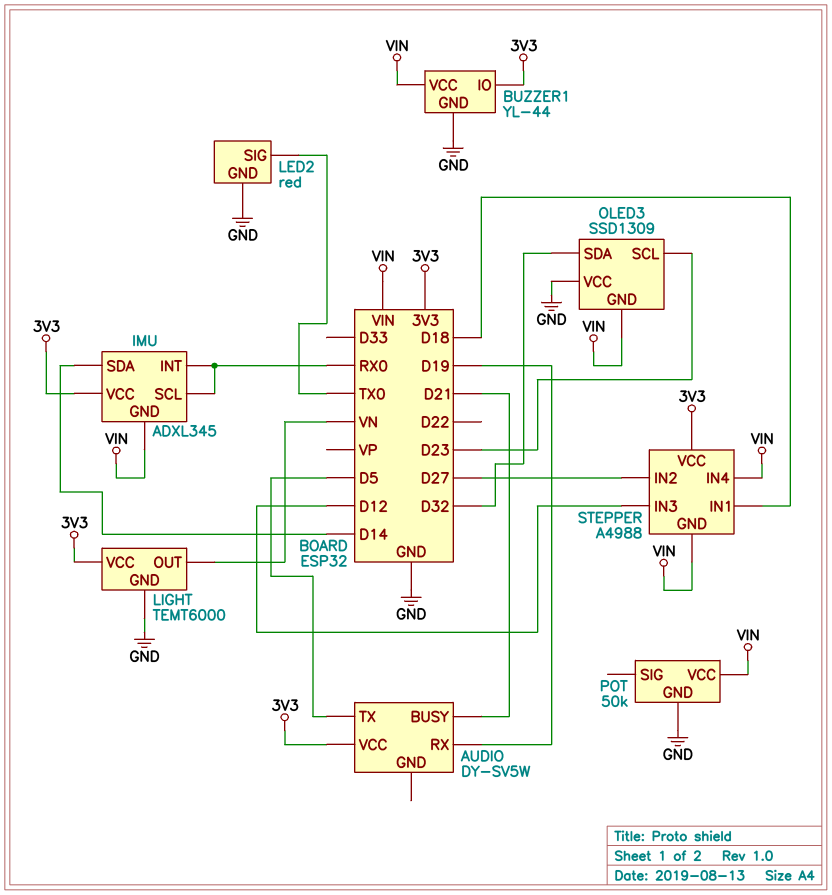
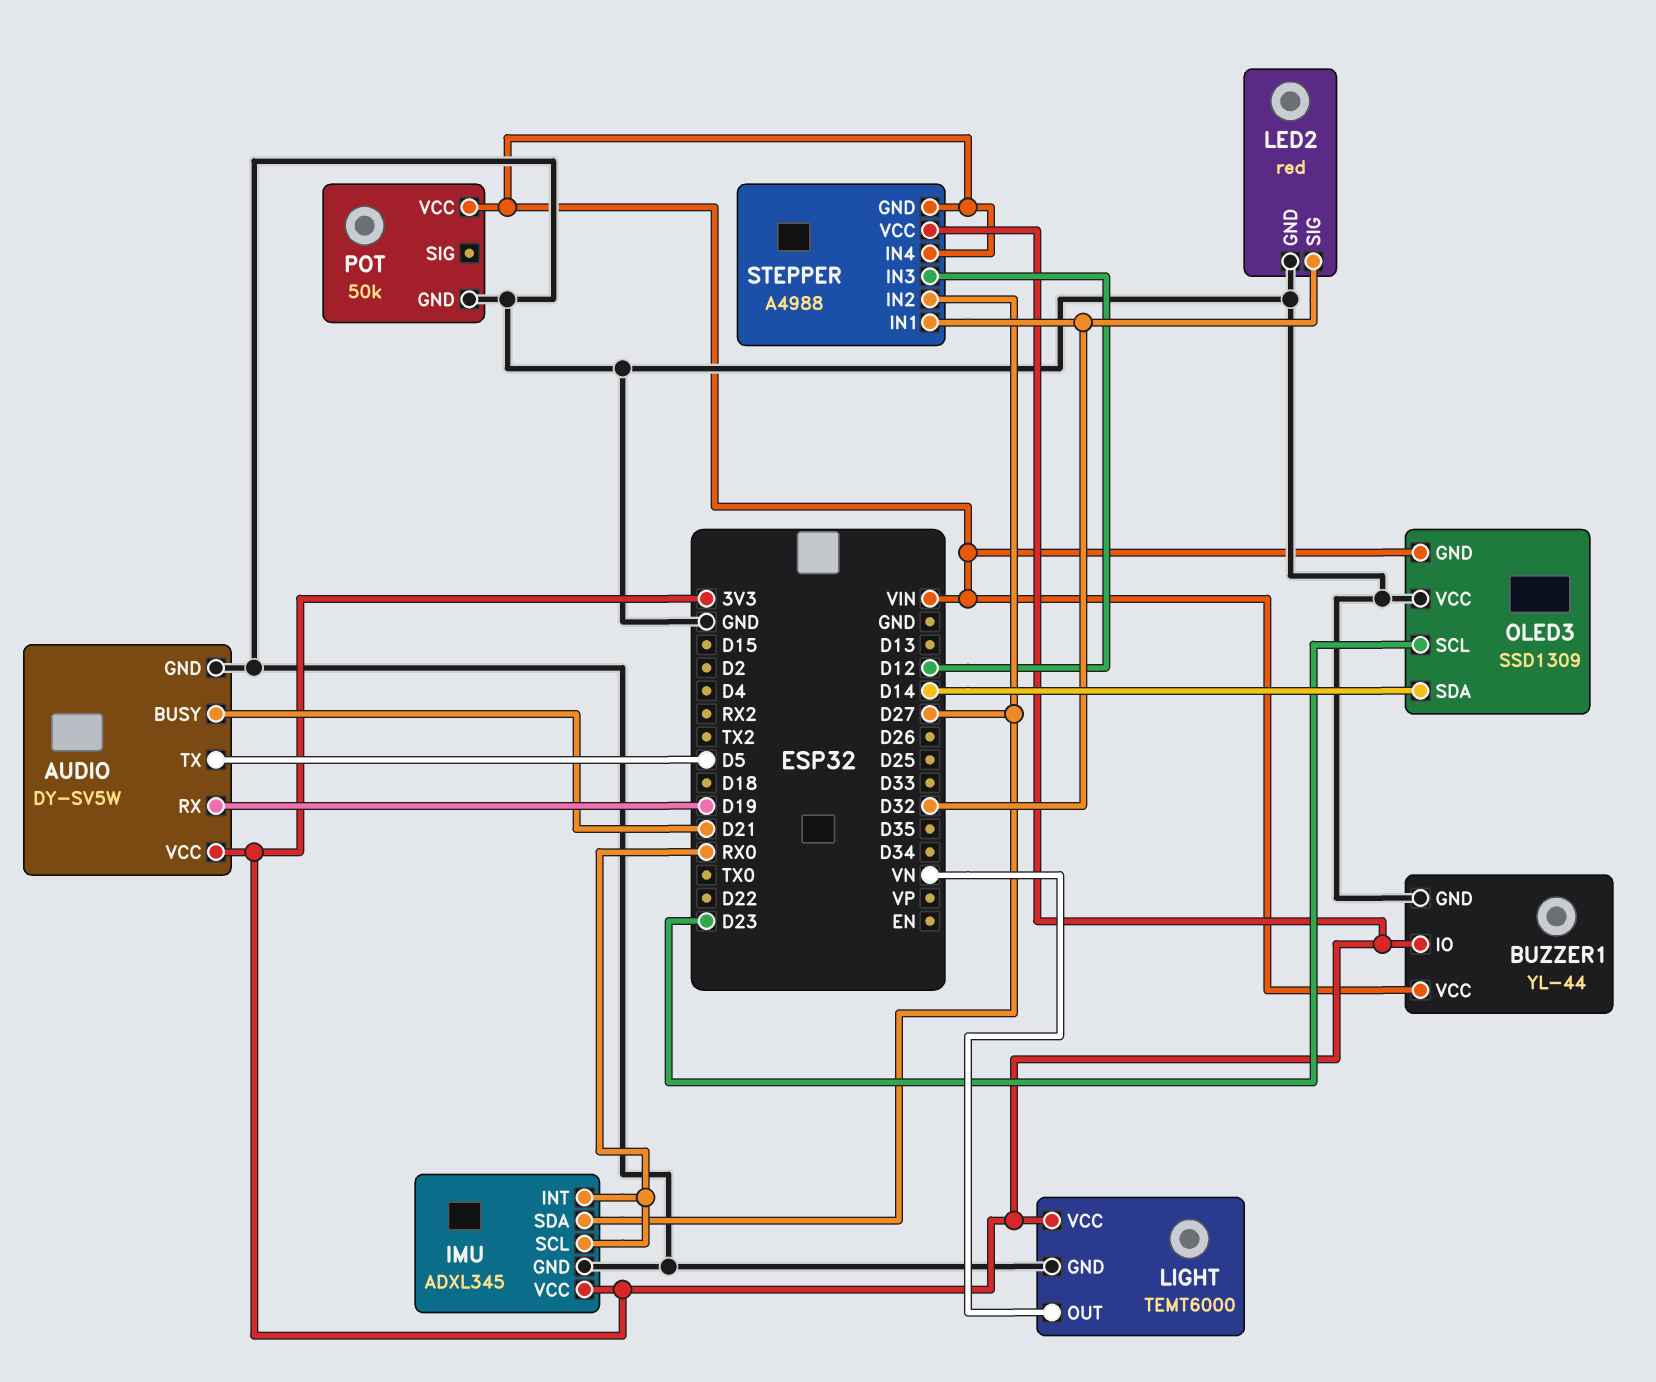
AUDIO pin GND: none -> GND
IMU pin GND: VIN -> GND
IMU pin SDA: D14 -> D27
LED2 pin SIG: TX0 -> D32
OLED3 pin SDA: D32 -> D14
STEPPER pin IN1: D18 -> D32

